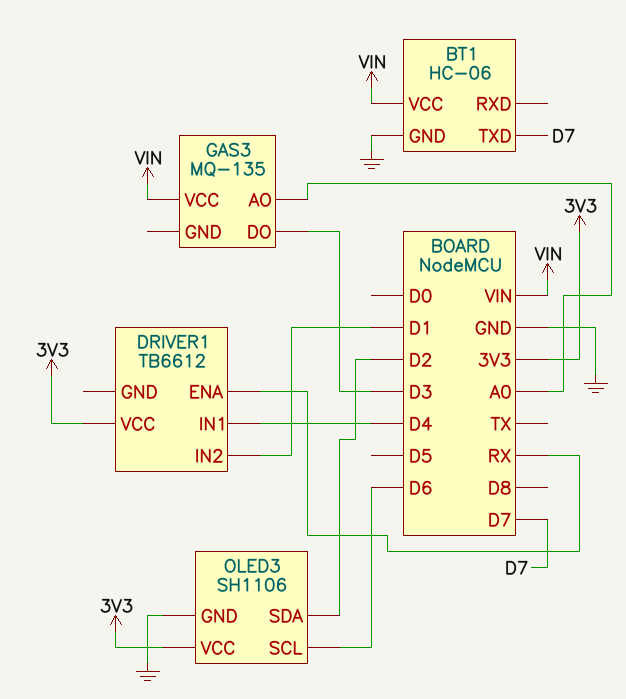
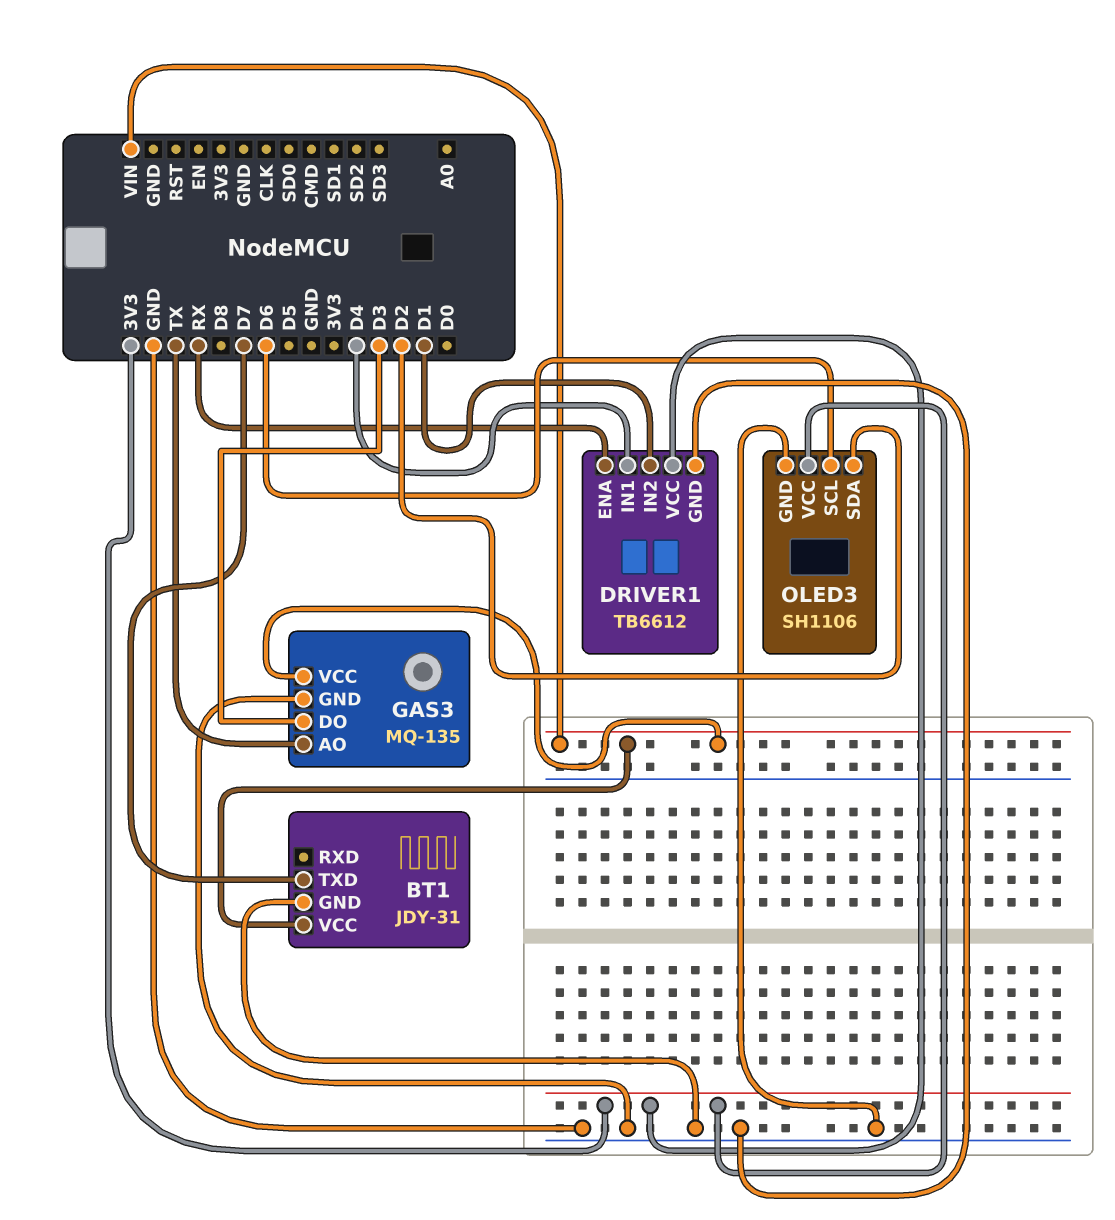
BT1: HC-06 -> JDY-31
DRIVER1 pin GND: none -> GND
GAS3 pin AO: A0 -> TX
GAS3 pin GND: none -> GND

